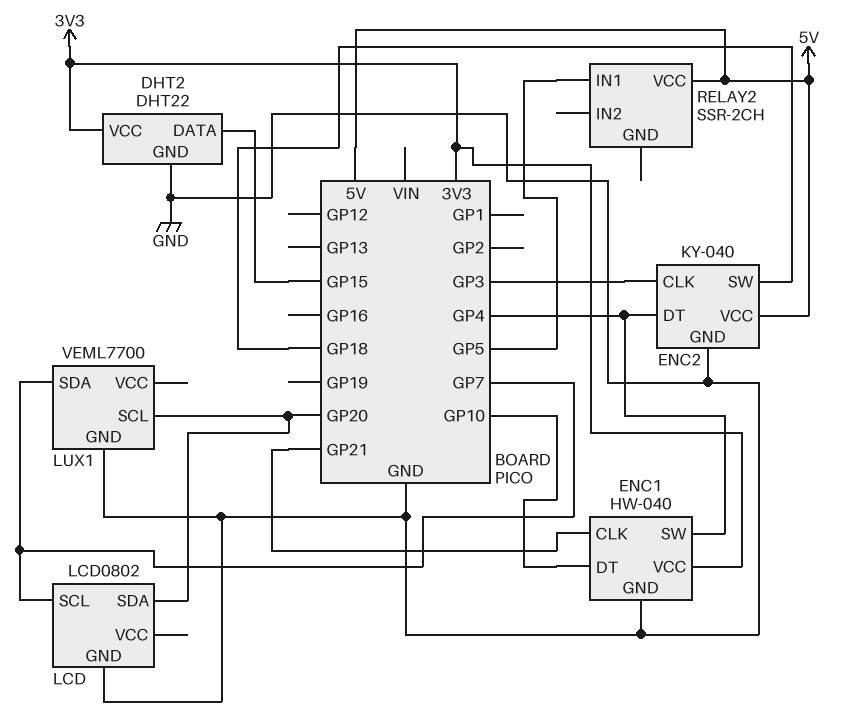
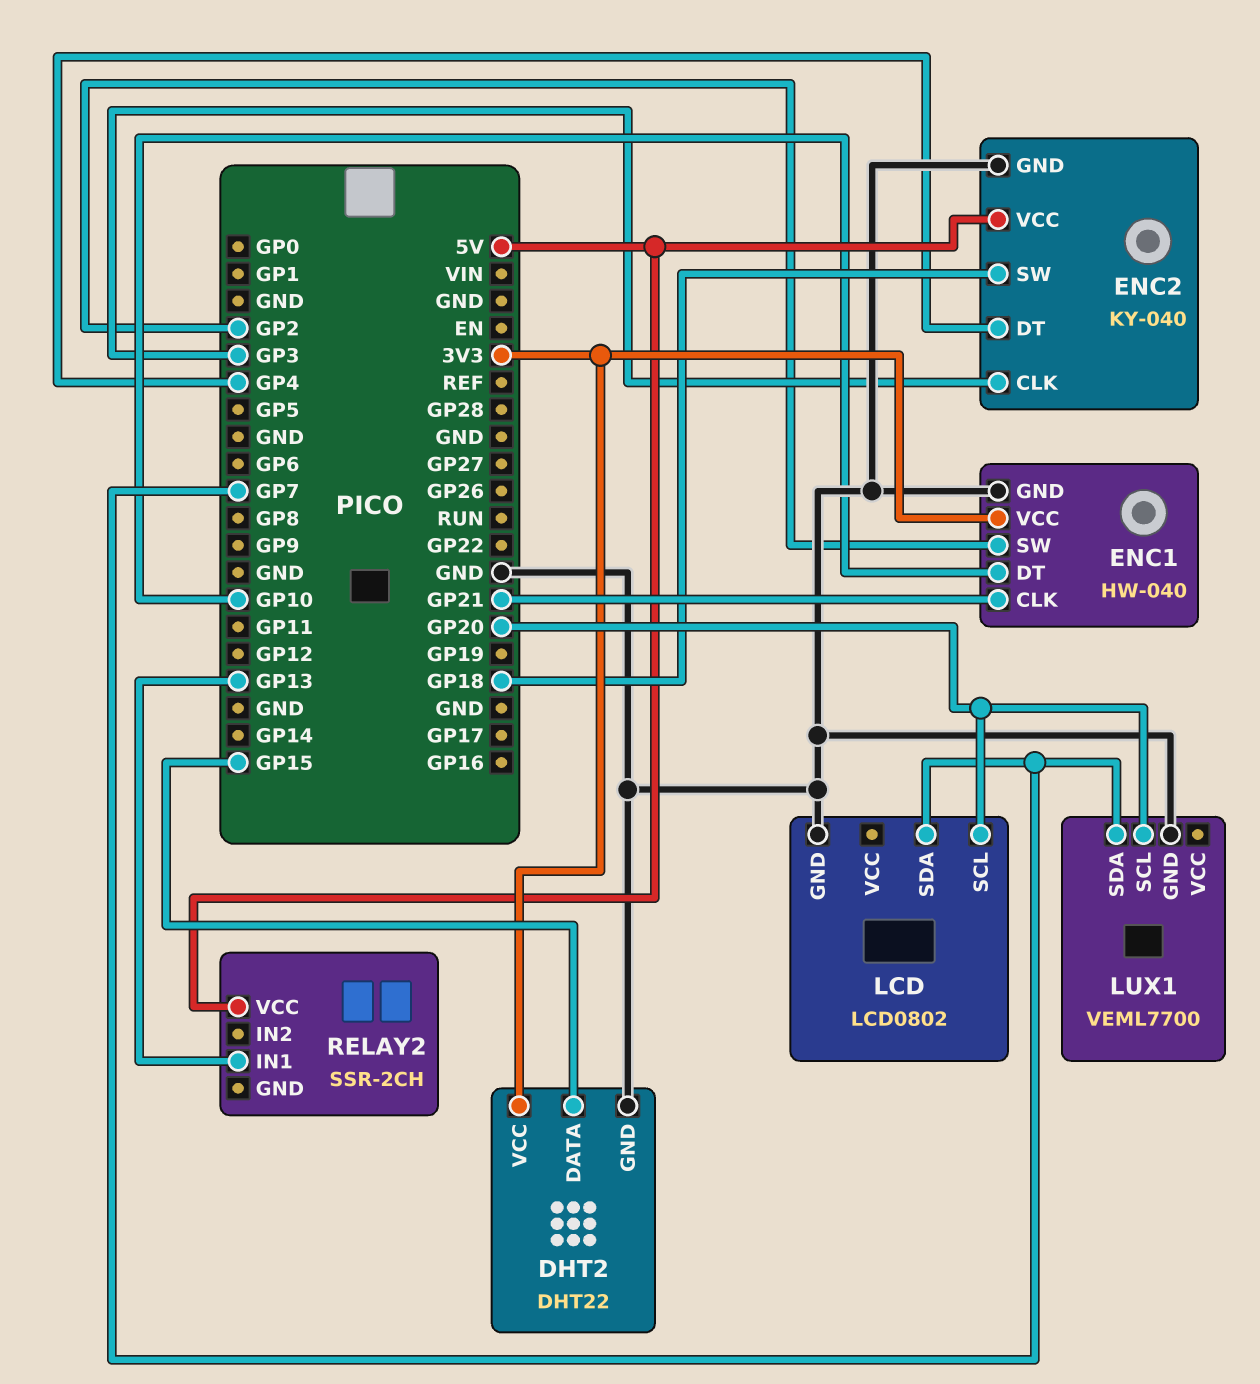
ENC1 pin SW: GP4 -> GP2
LCD pin SCL: GP7 -> GP20
LCD pin SDA: GP20 -> GP7
RELAY2 pin IN1: GP5 -> GP13

